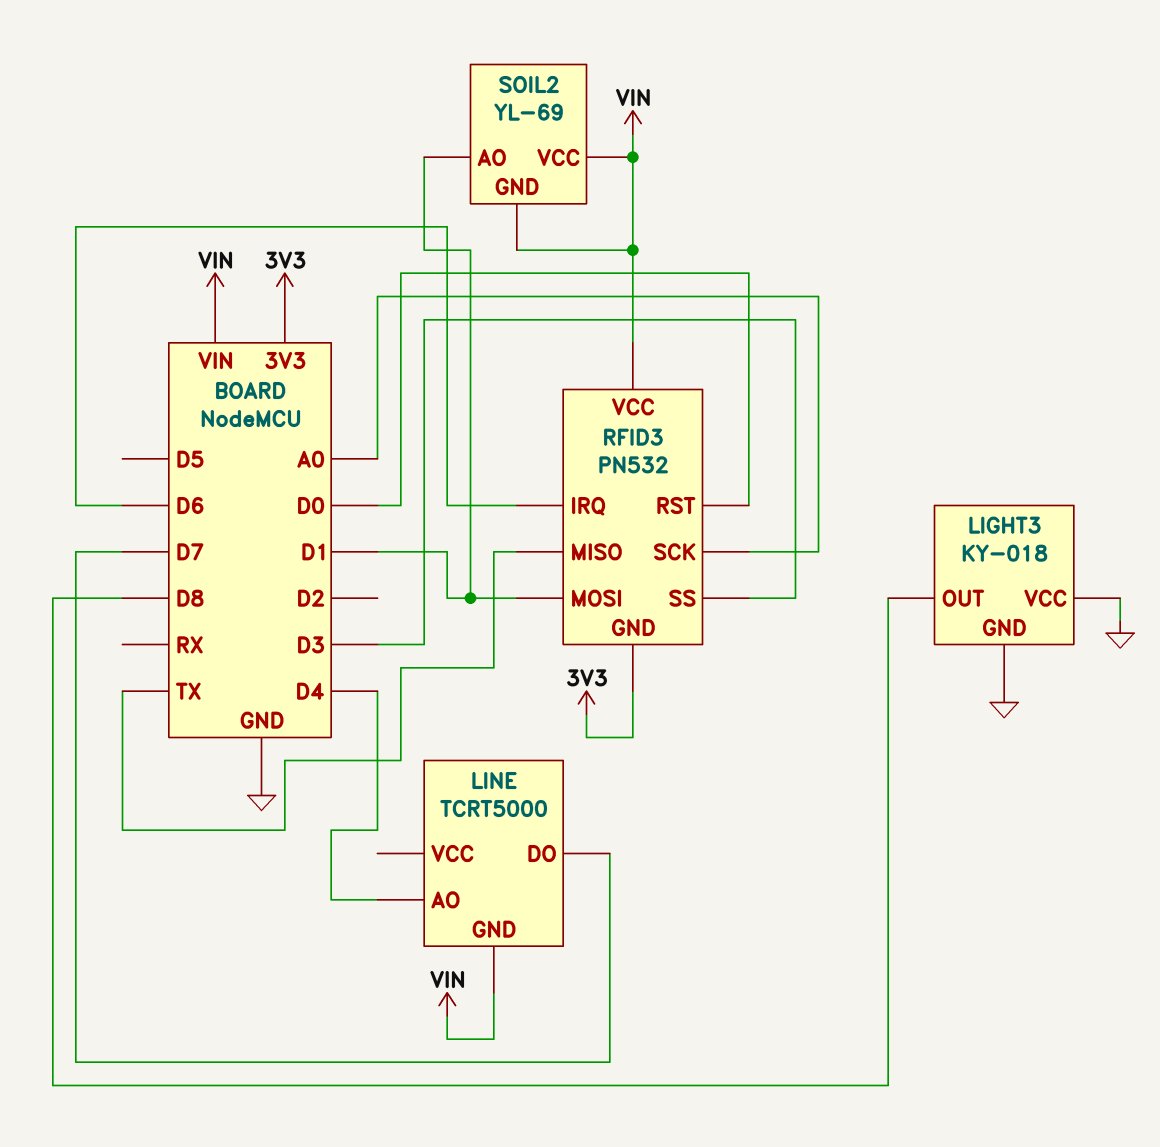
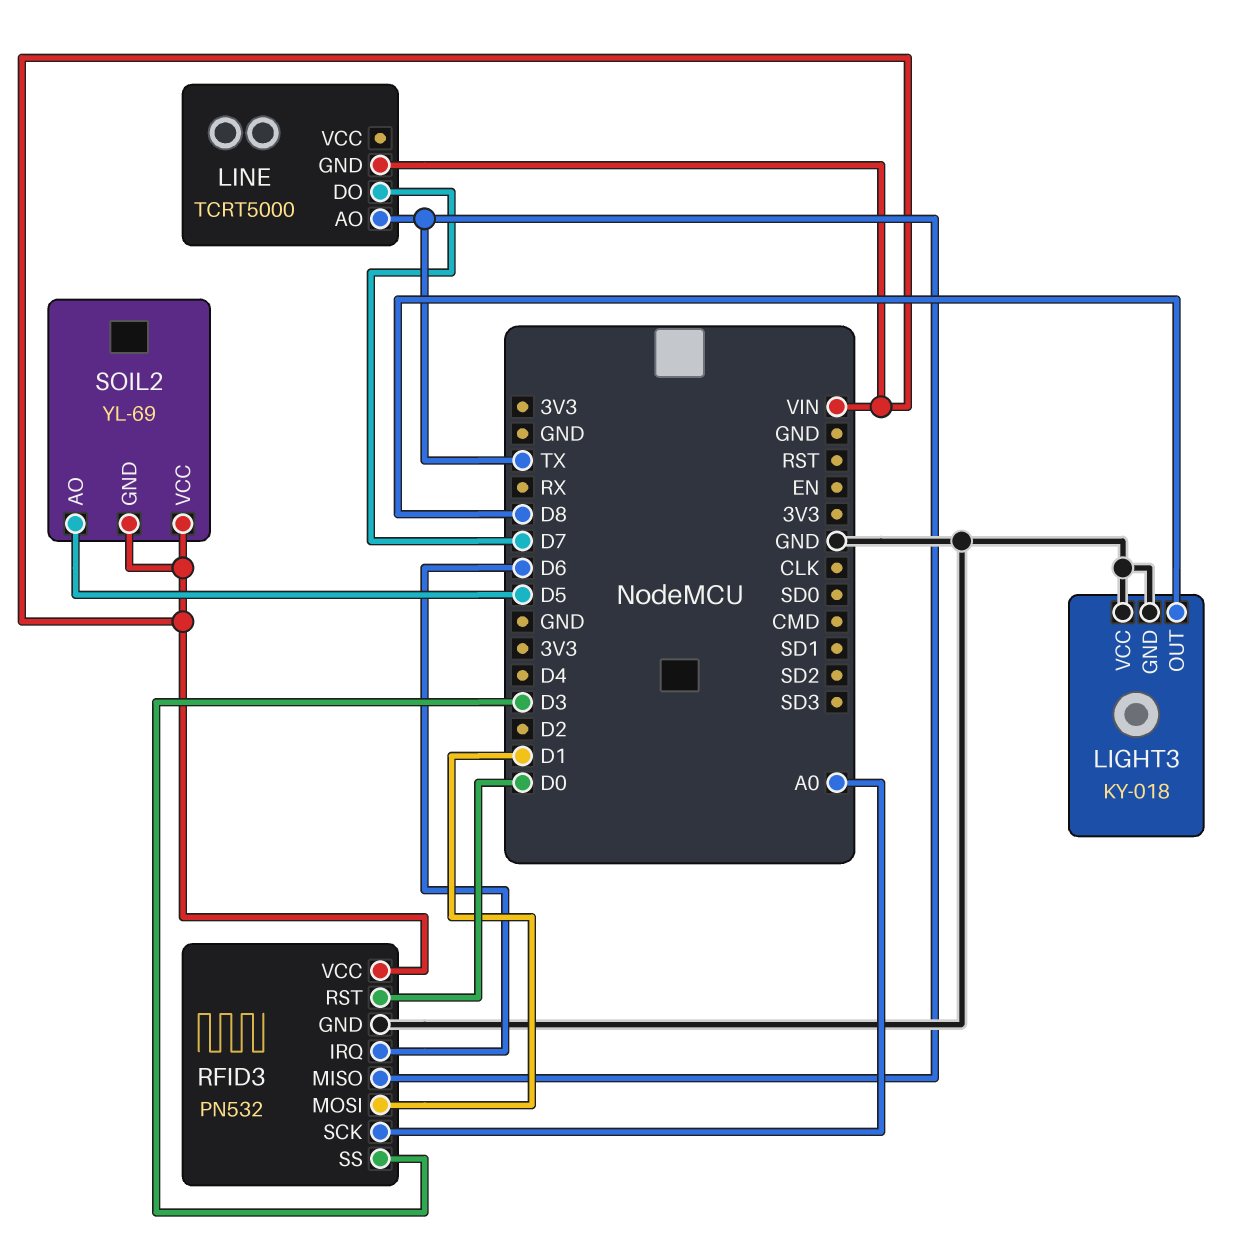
LINE pin AO: D4 -> TX
RFID3 pin GND: 3V3 -> GND
SOIL2 pin AO: D1 -> D5

